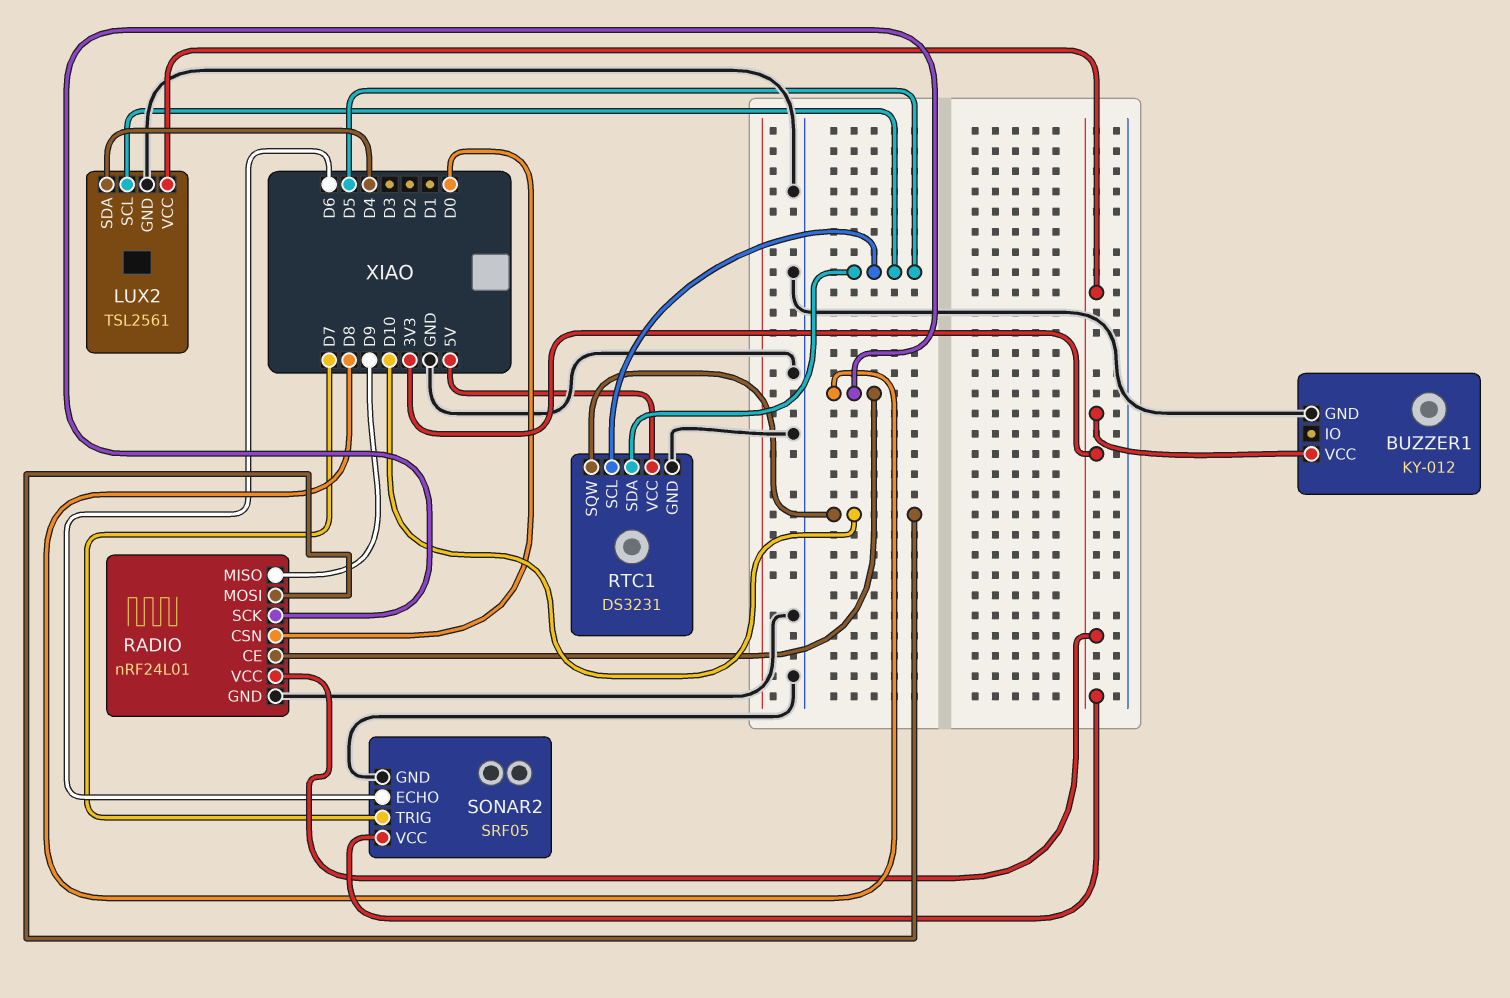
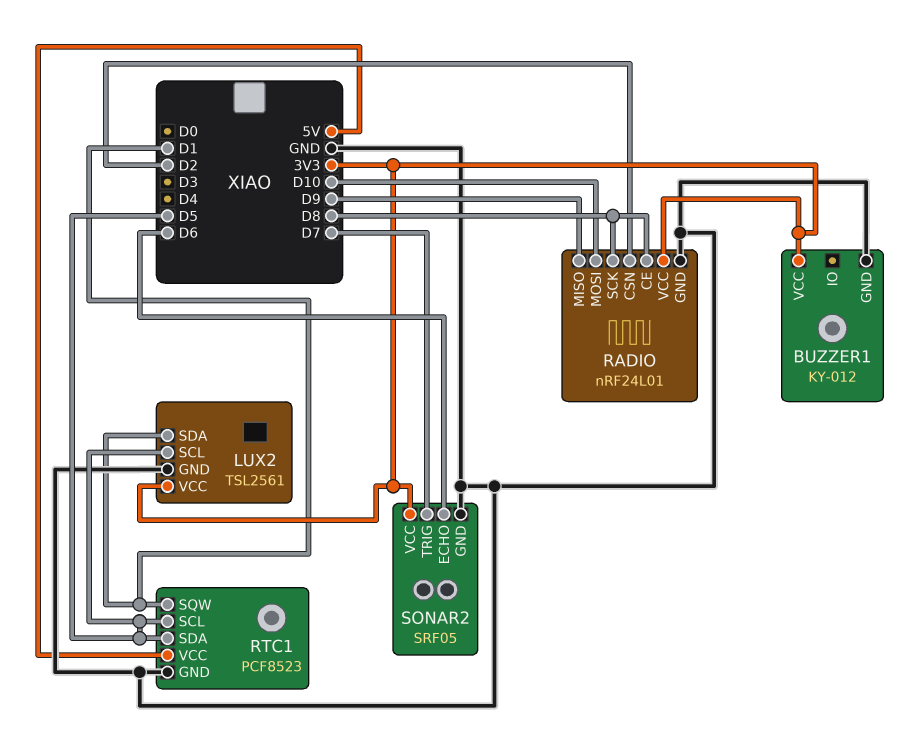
LUX2 pin SDA: D4 -> D1
RADIO pin CSN: D0 -> D2
RTC1: DS3231 -> PCF8523
RTC1 pin SQW: D10 -> D1

